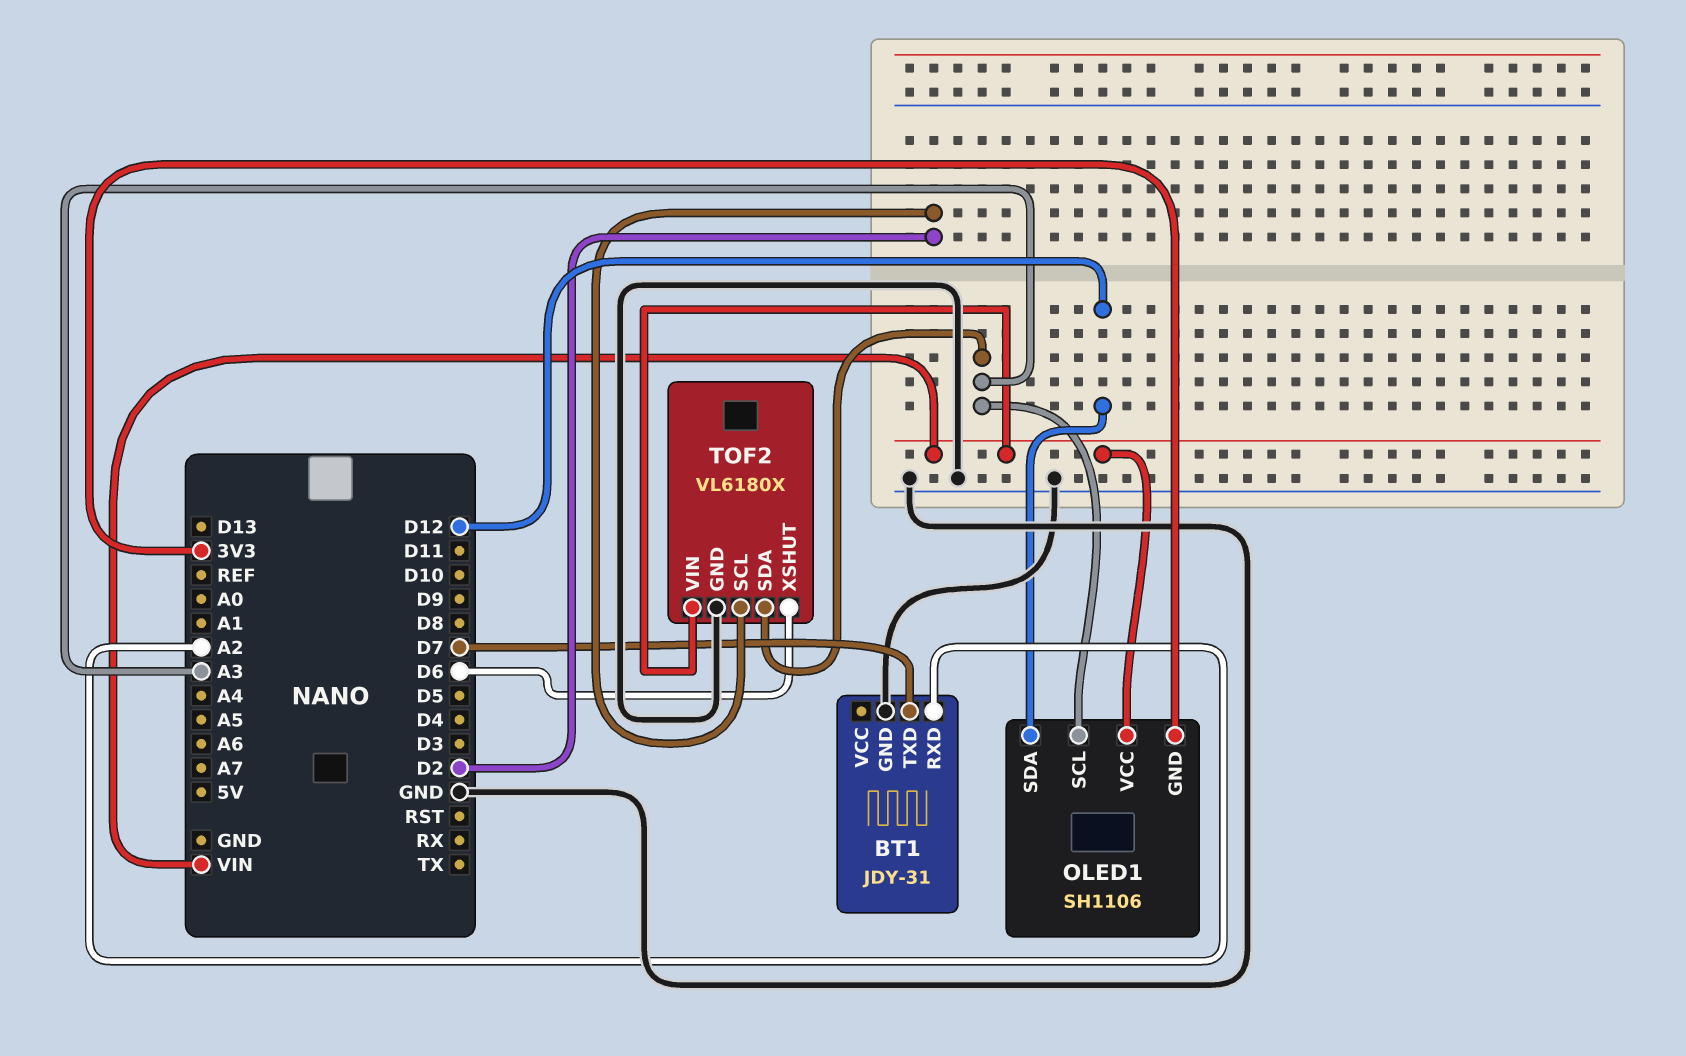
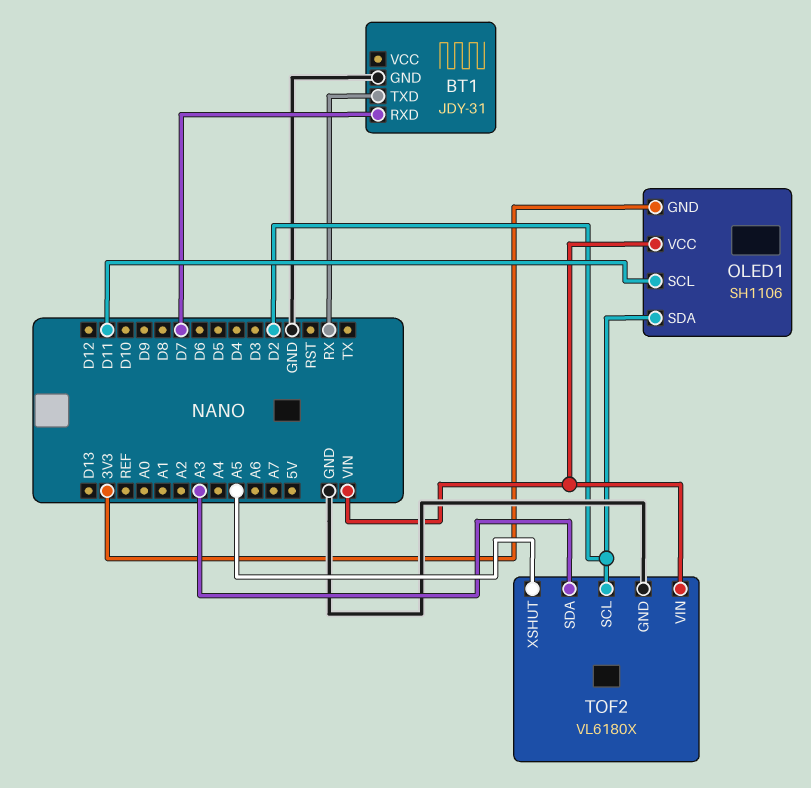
BT1 pin RXD: A2 -> D7
BT1 pin TXD: D7 -> RX
OLED1 pin SCL: A3 -> D11
OLED1 pin SDA: D12 -> D2
TOF2 pin XSHUT: D6 -> A5

